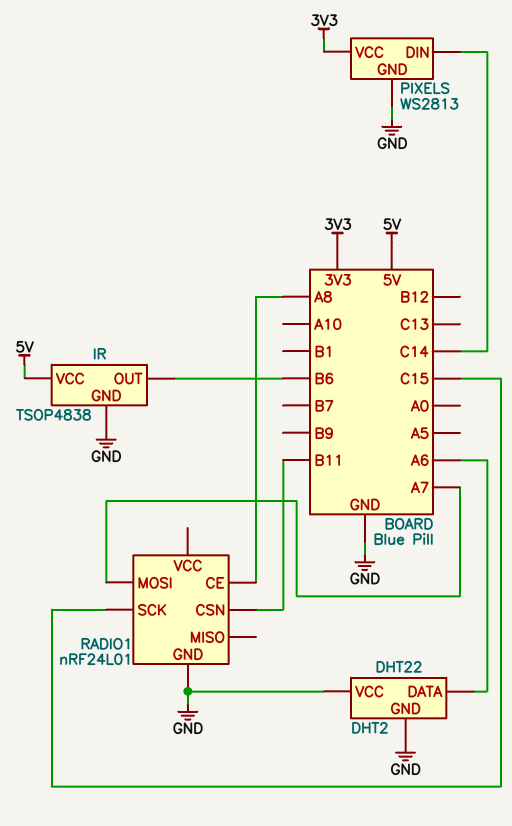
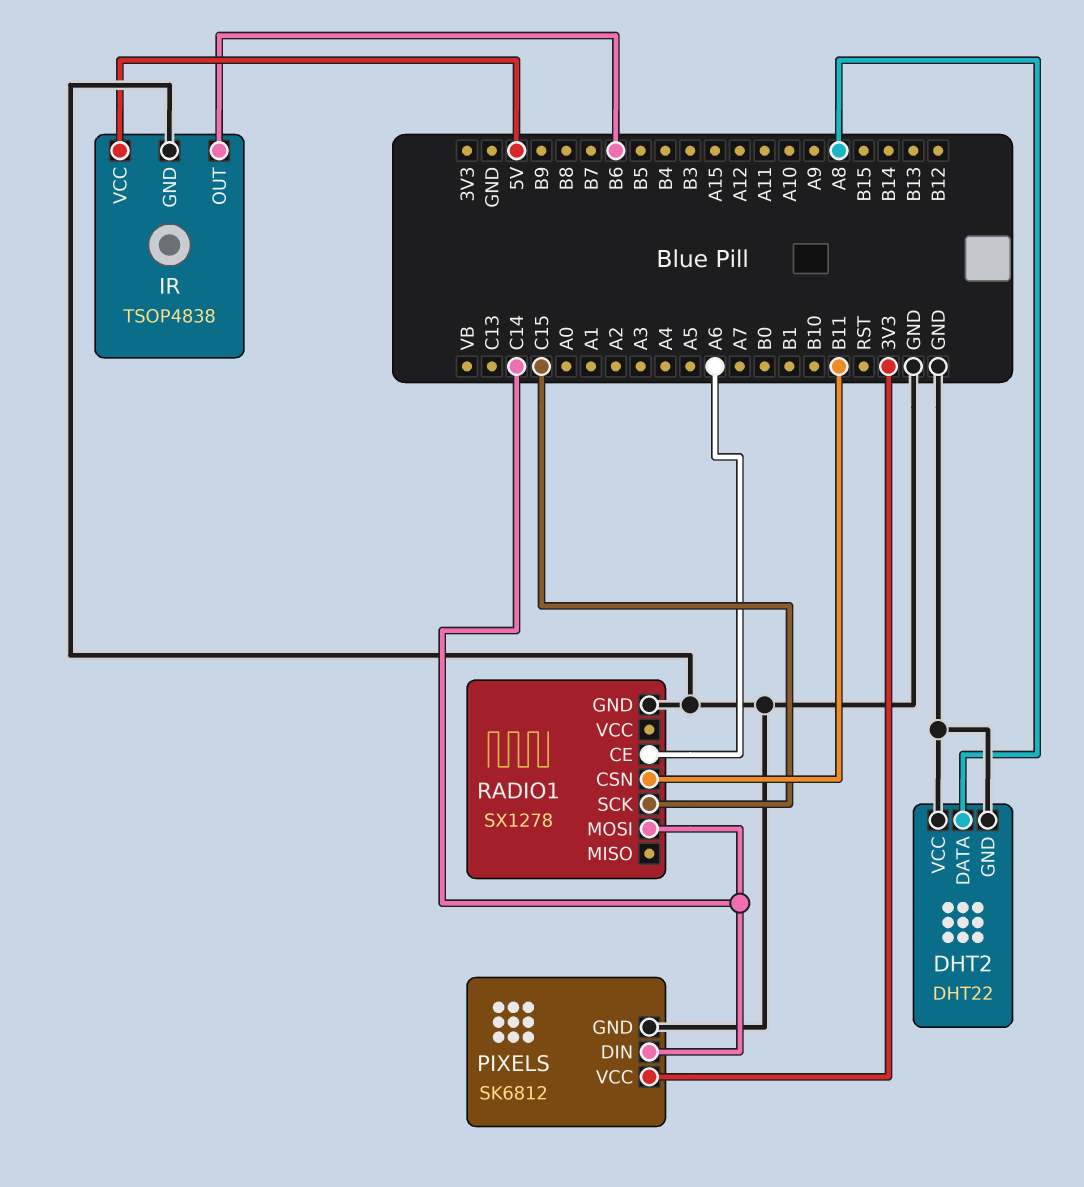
DHT2 pin DATA: A6 -> A8
PIXELS: WS2813 -> SK6812
RADIO1: nRF24L01 -> SX1278
RADIO1 pin CE: A8 -> A6
RADIO1 pin MOSI: A7 -> C14

